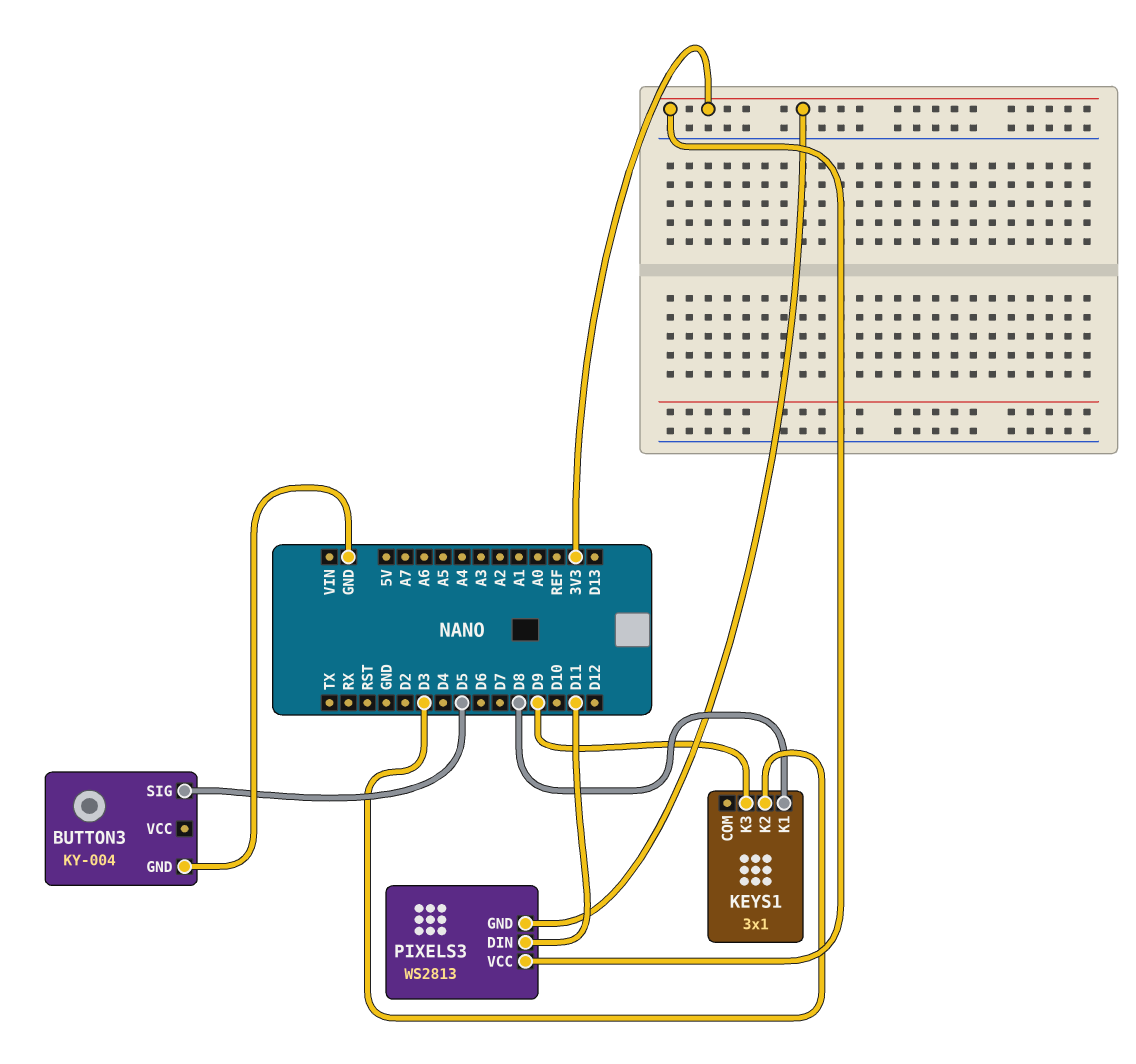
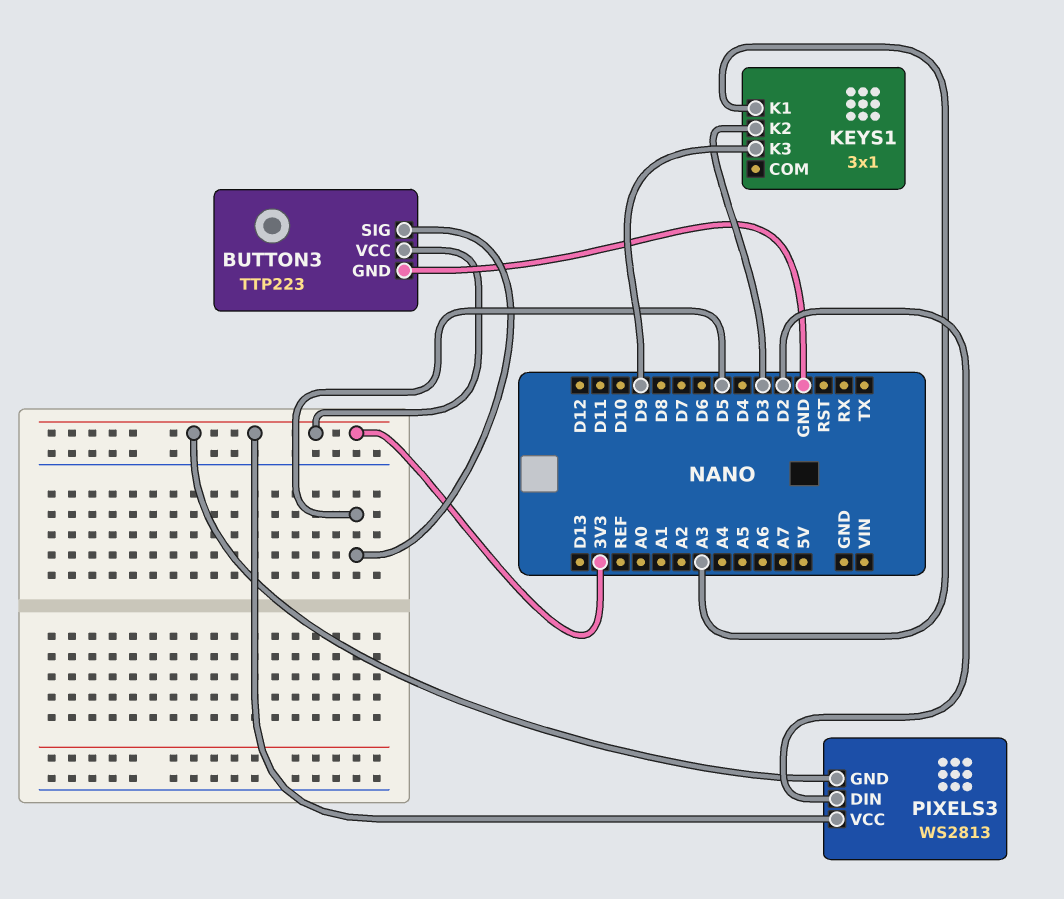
BUTTON3: KY-004 -> TTP223
BUTTON3 pin VCC: none -> 3V3
KEYS1 pin K1: D8 -> A3
PIXELS3 pin DIN: D11 -> D2

